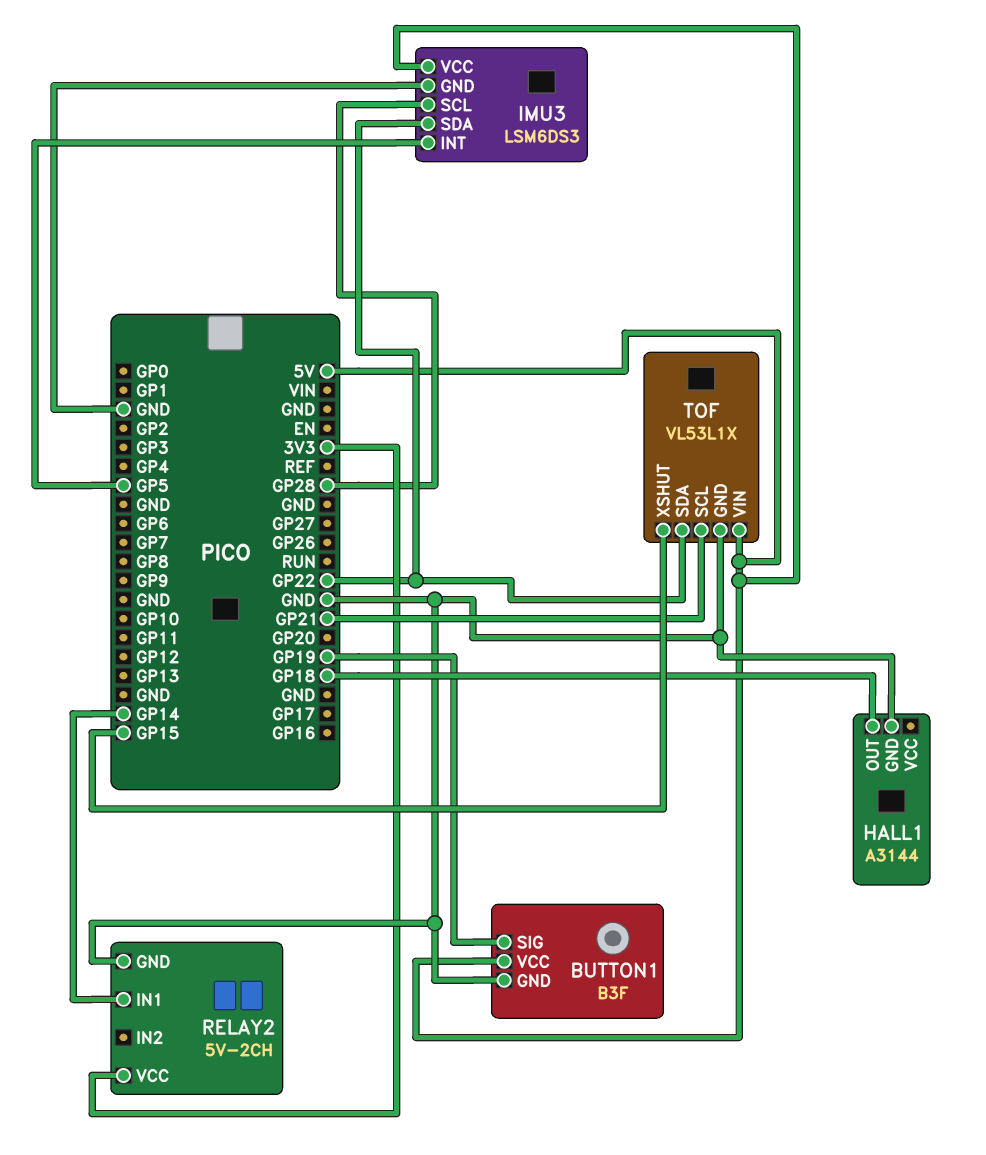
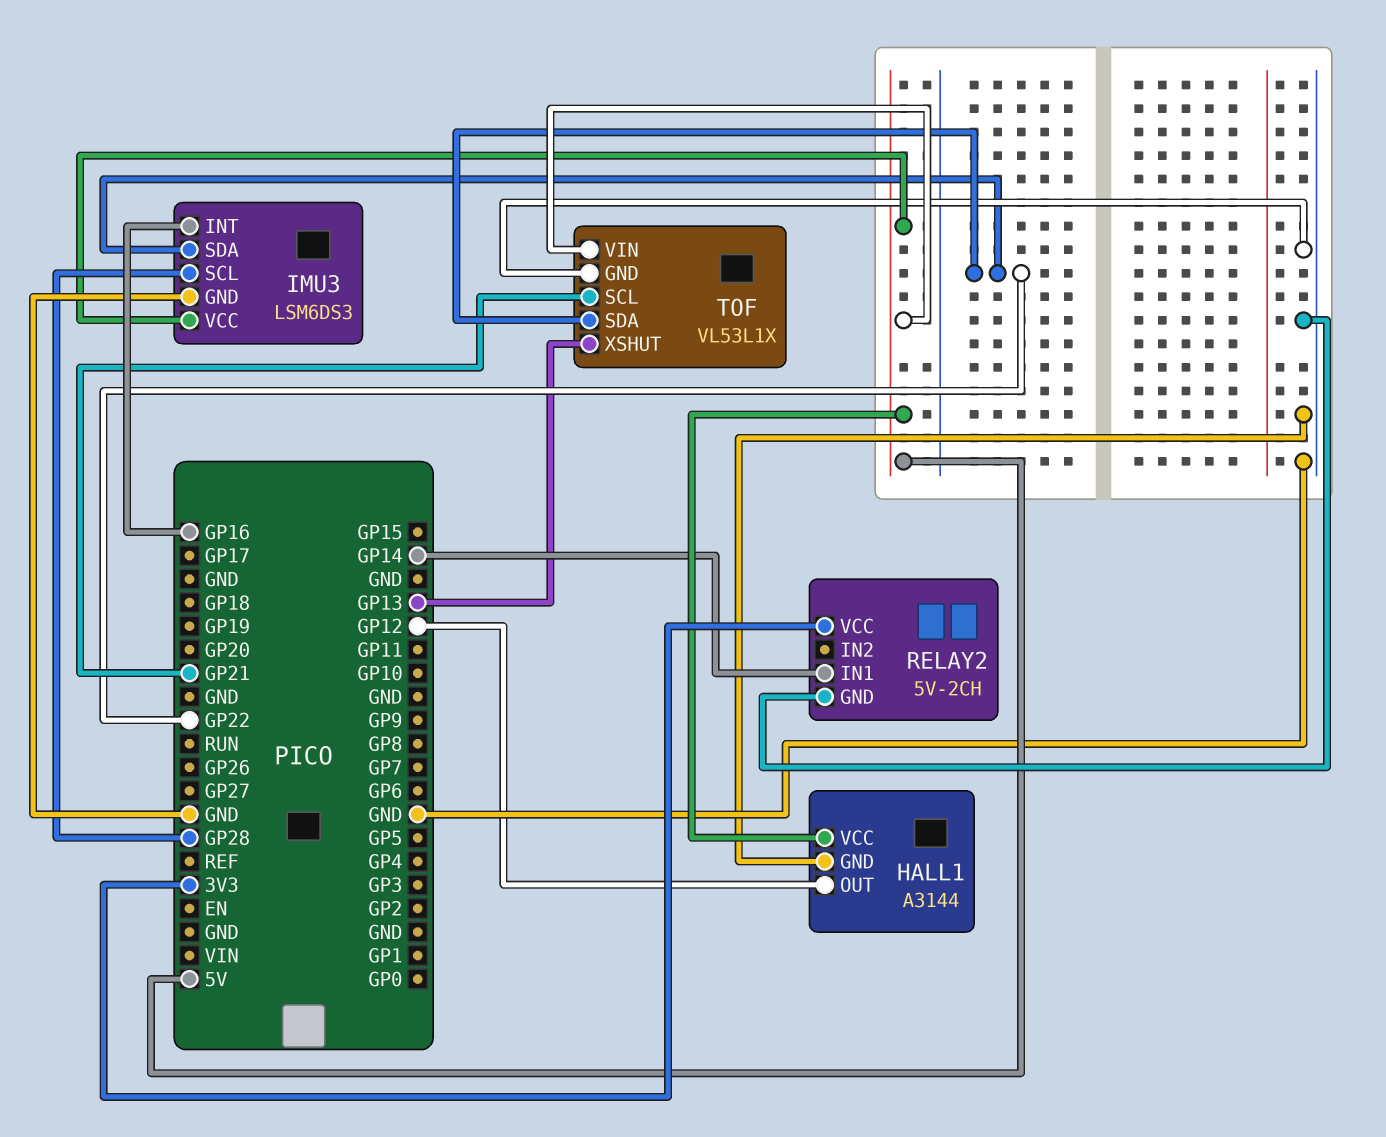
BUTTON1: B3F -> none
BUTTON1 pin GND: GND -> none
BUTTON1 pin SIG: GP19 -> none
BUTTON1 pin VCC: 5V -> none
HALL1 pin OUT: GP18 -> GP12
HALL1 pin VCC: none -> 5V
IMU3 pin INT: GP5 -> GP16
TOF pin XSHUT: GP15 -> GP13

